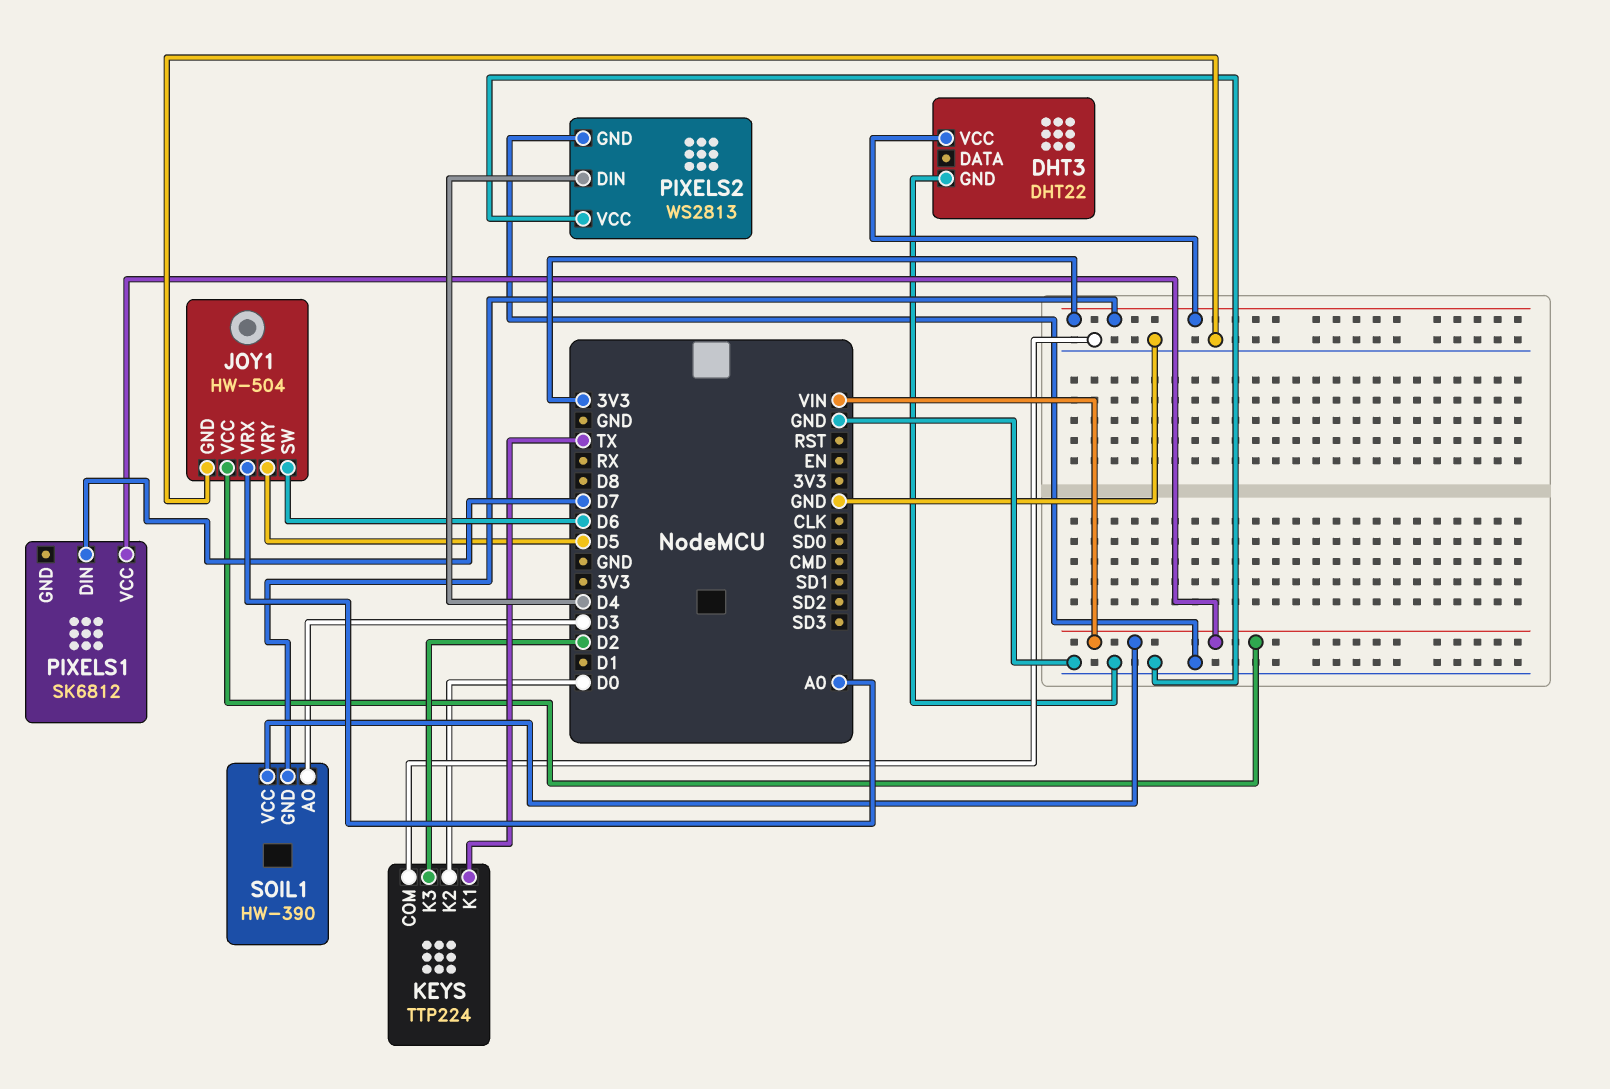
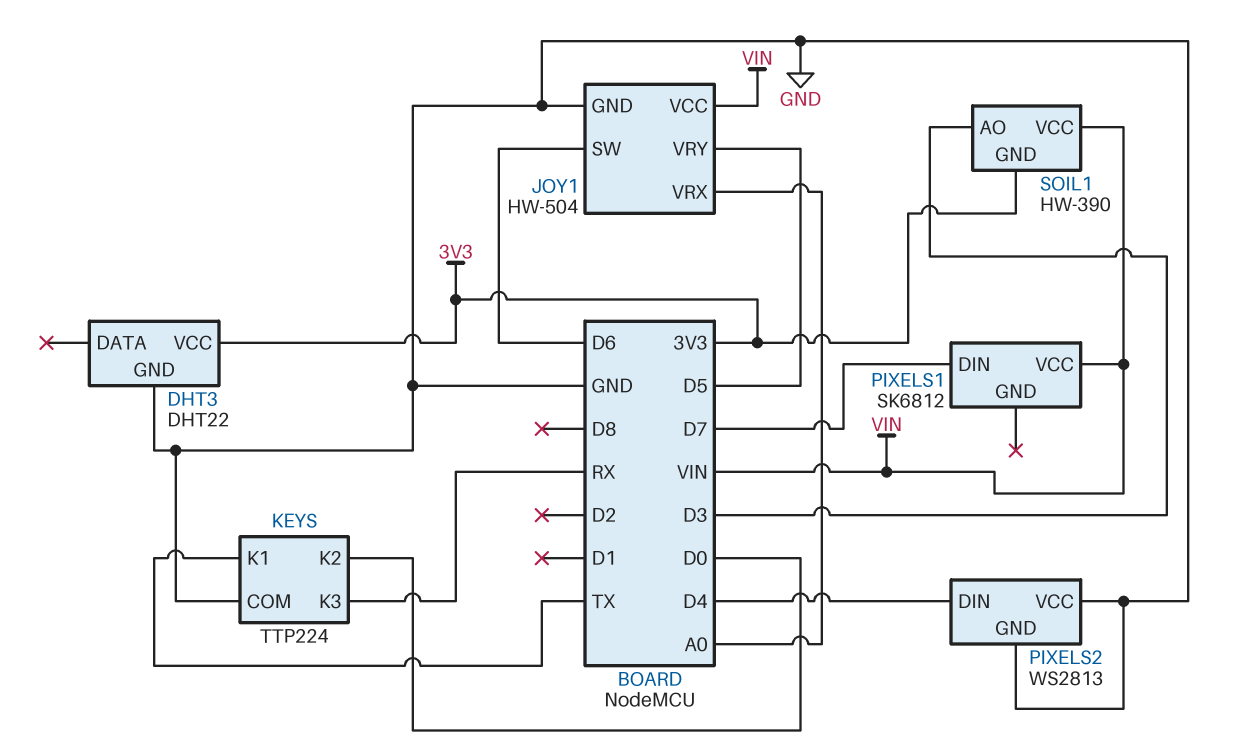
KEYS pin K3: D2 -> RX

